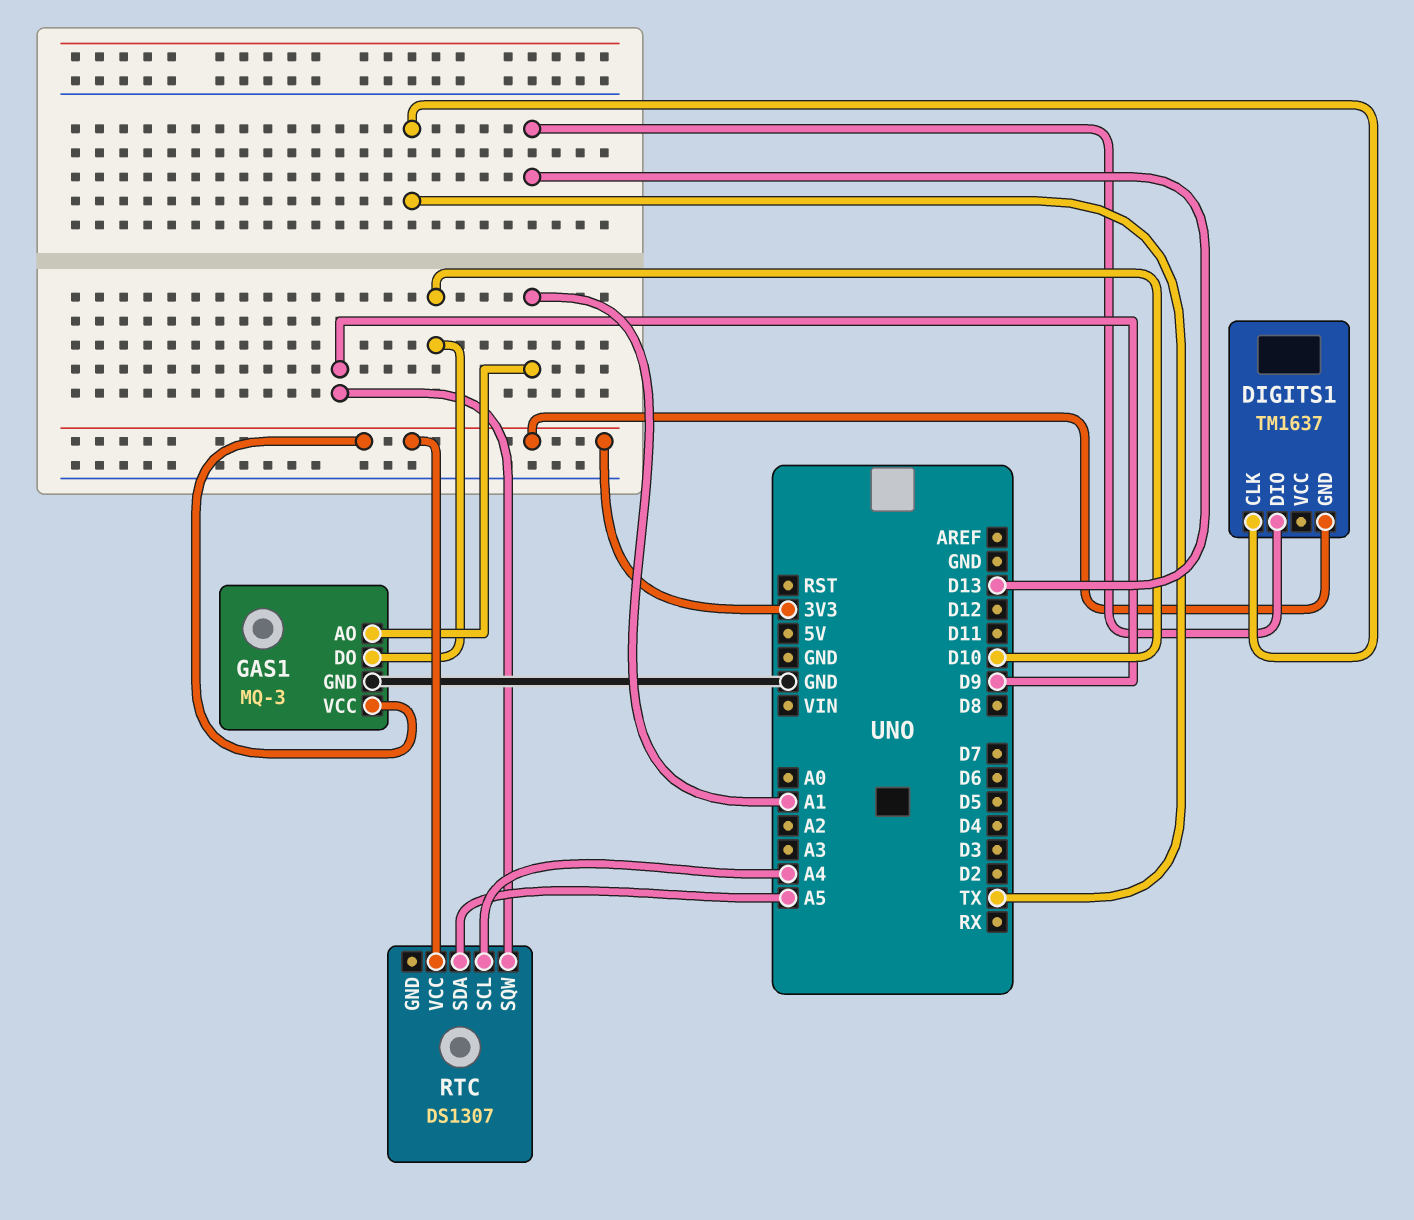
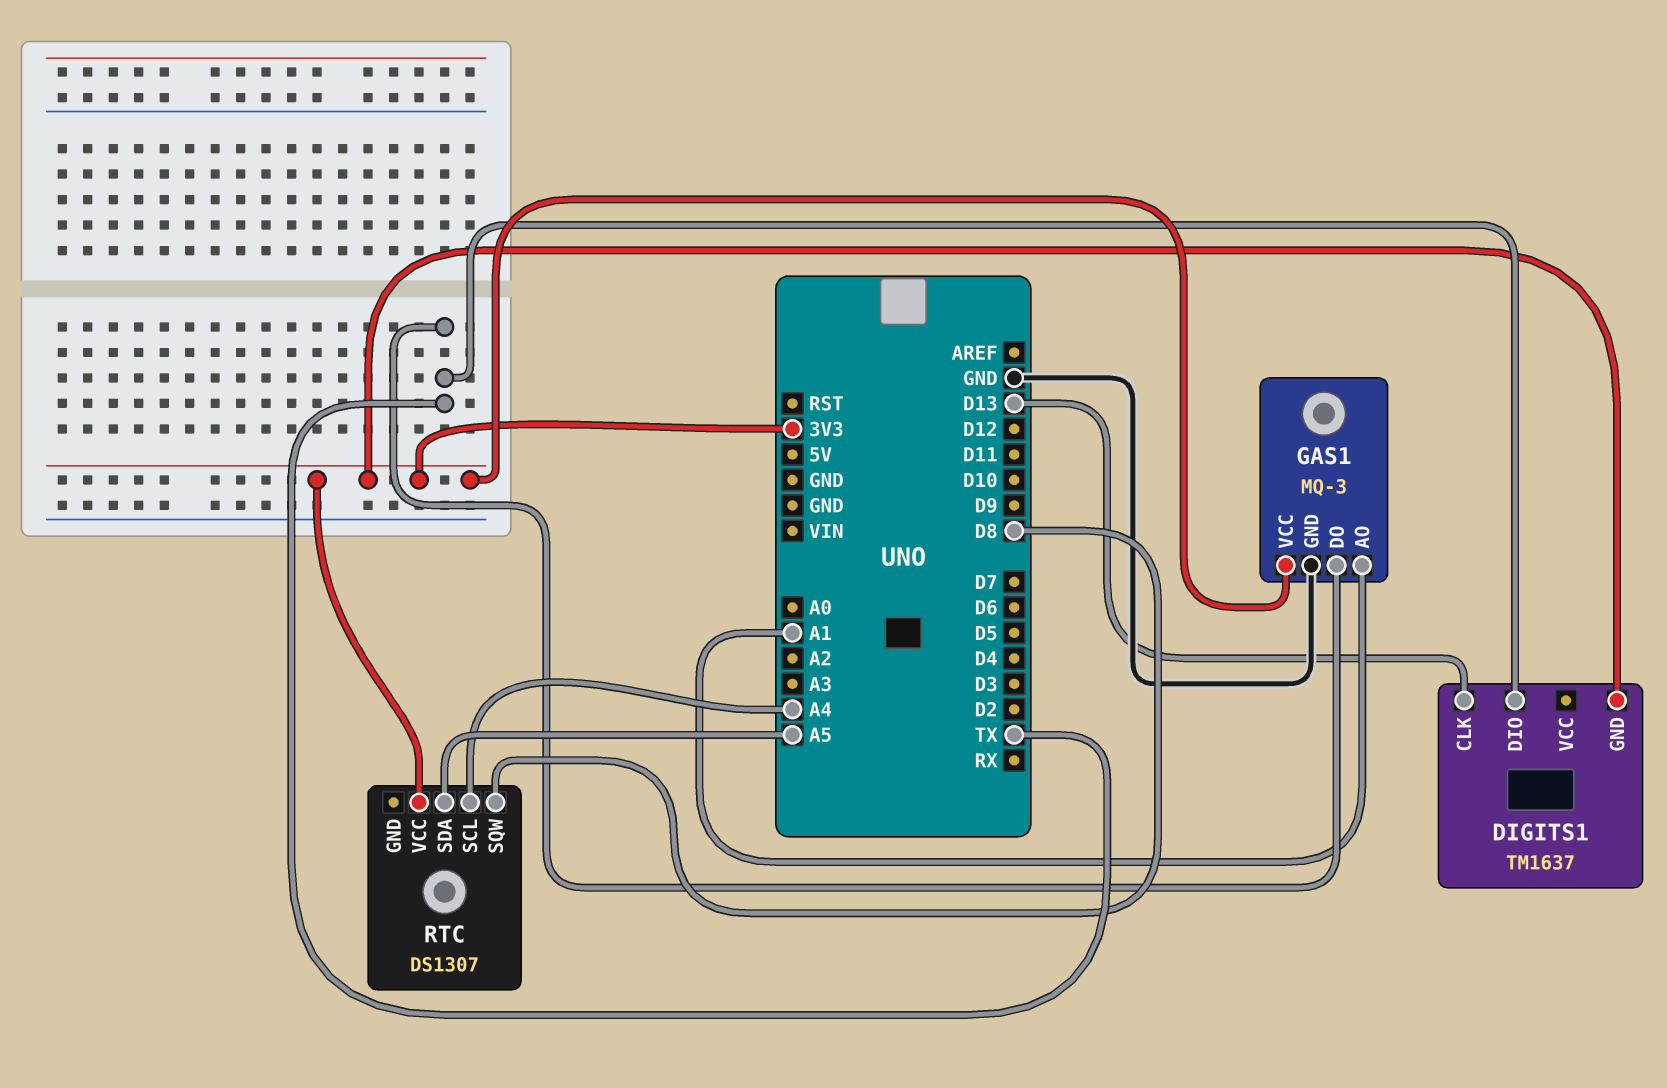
DIGITS1 pin CLK: TX -> D13
DIGITS1 pin DIO: D13 -> TX
GAS1 pin DO: D10 -> TX
RTC pin SQW: D9 -> D8

